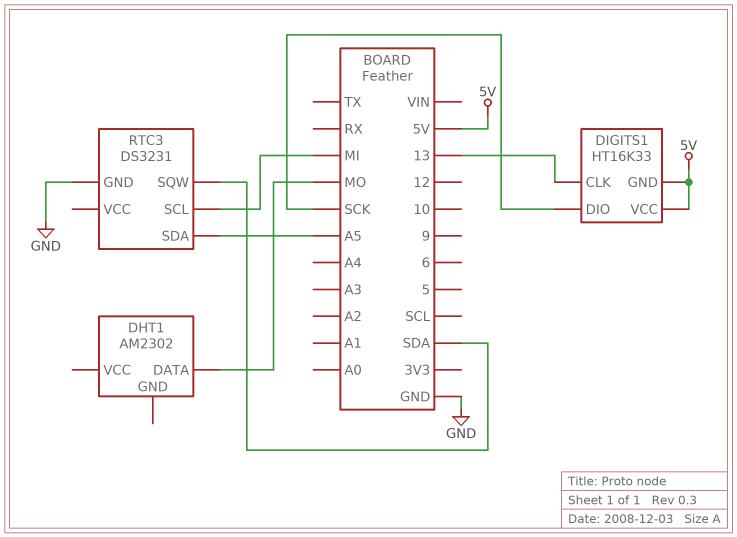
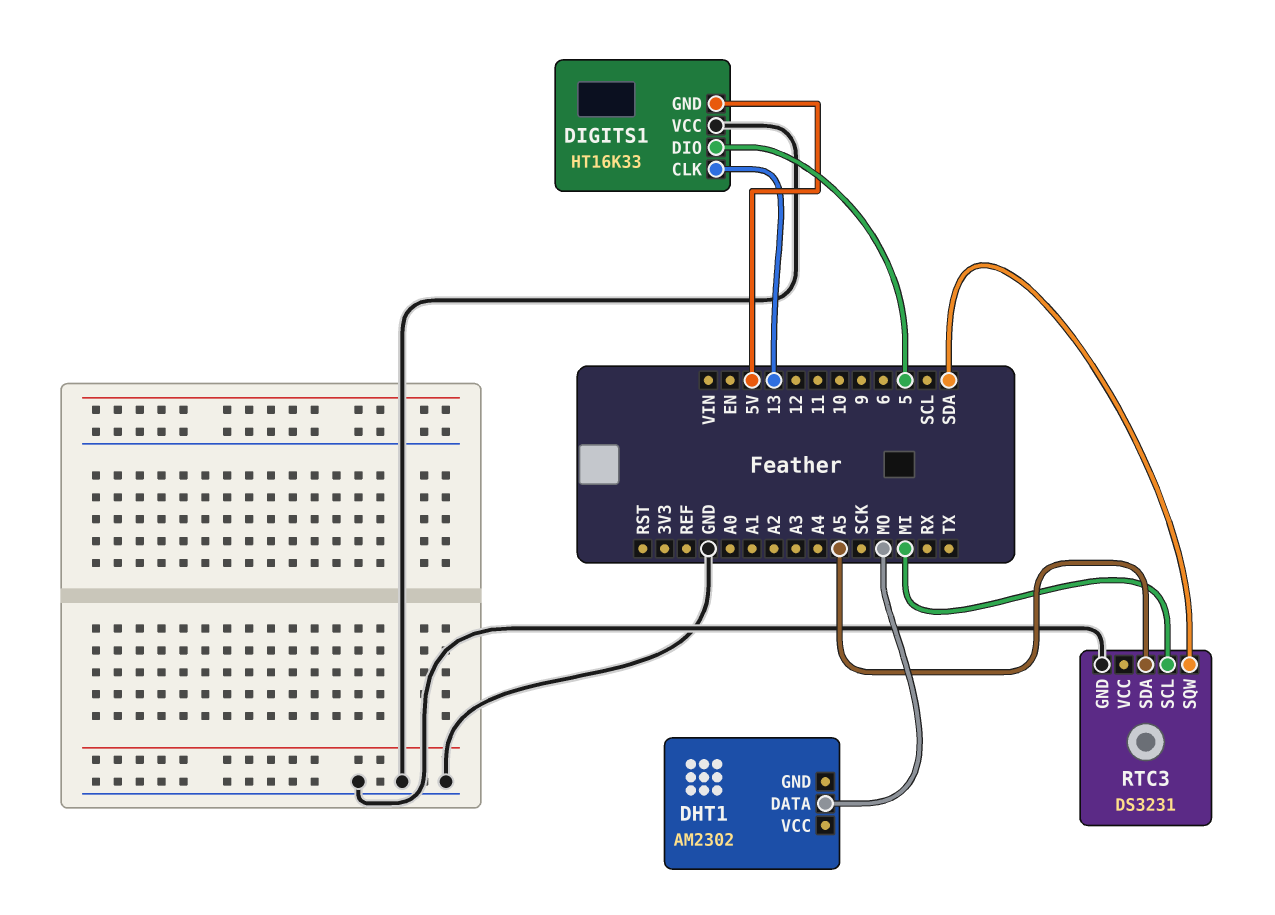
DIGITS1 pin DIO: SCK -> 5
DIGITS1 pin VCC: 5V -> GND

